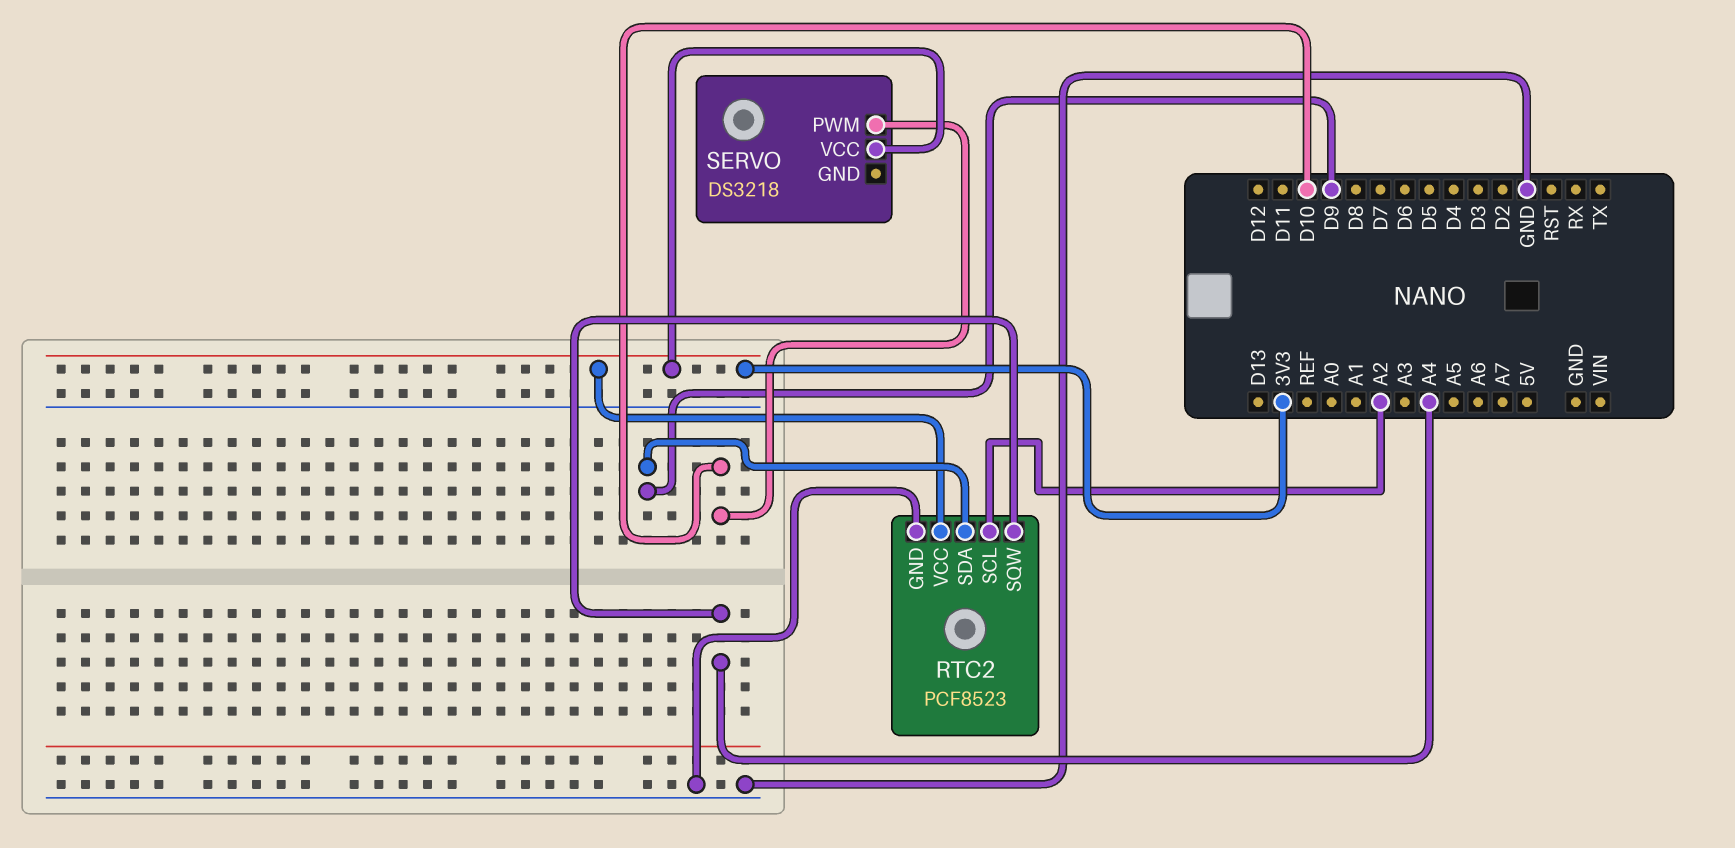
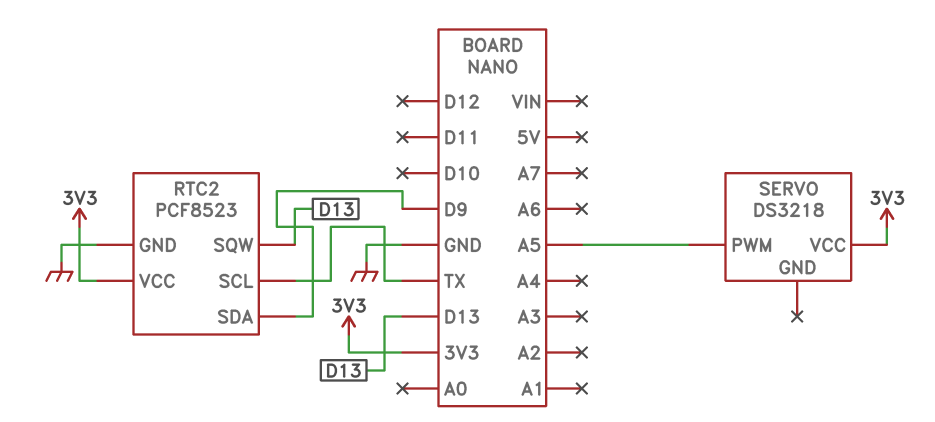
RTC2 pin SCL: A2 -> TX
RTC2 pin SQW: A4 -> D13
SERVO pin PWM: D10 -> A5

